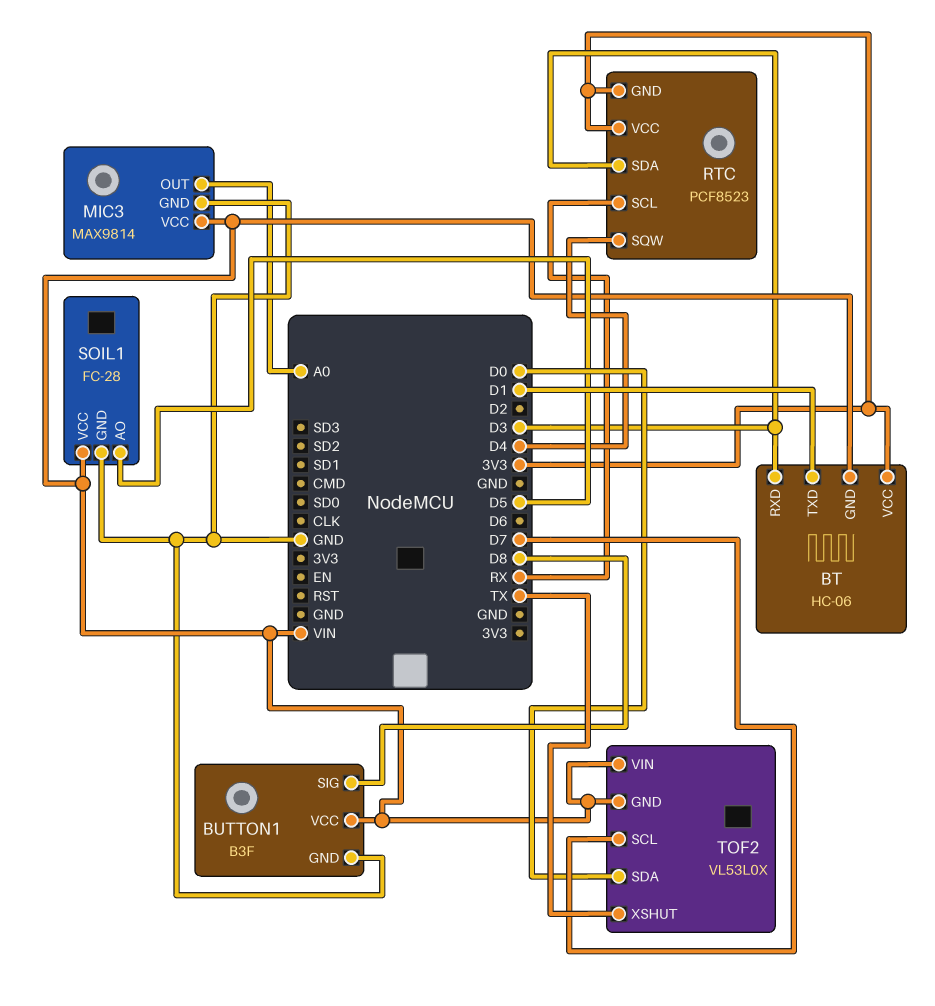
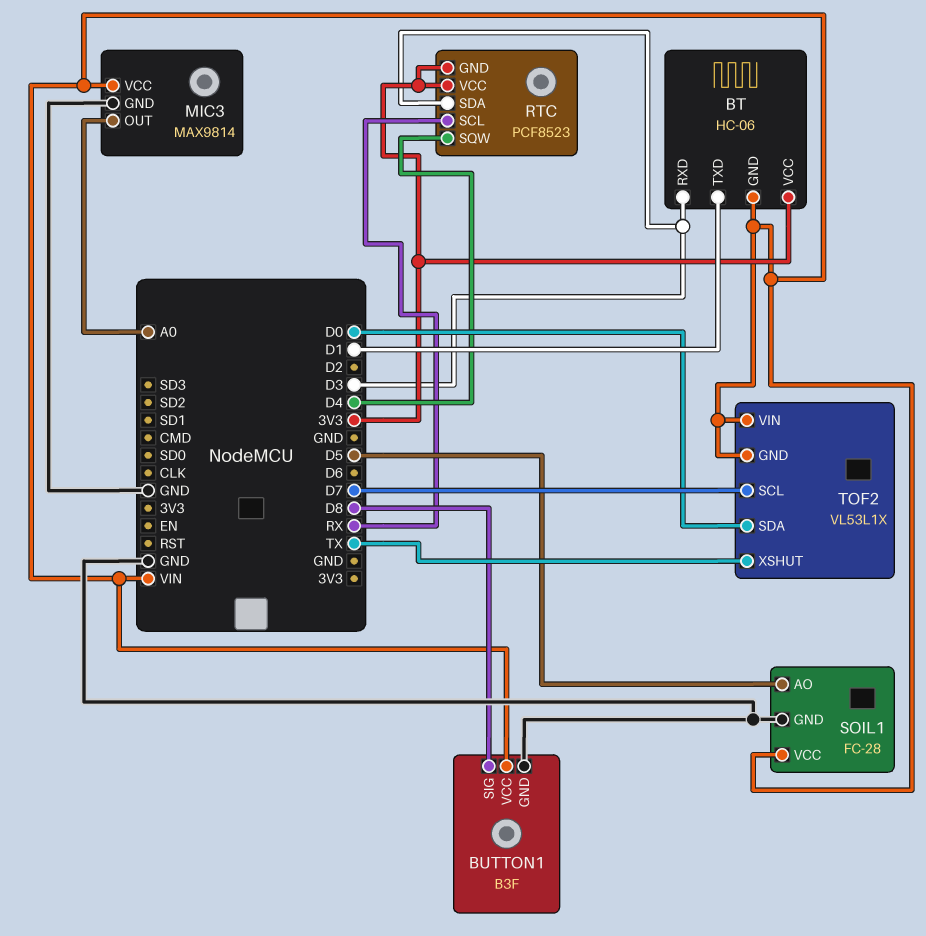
TOF2: VL53L0X -> VL53L1X

